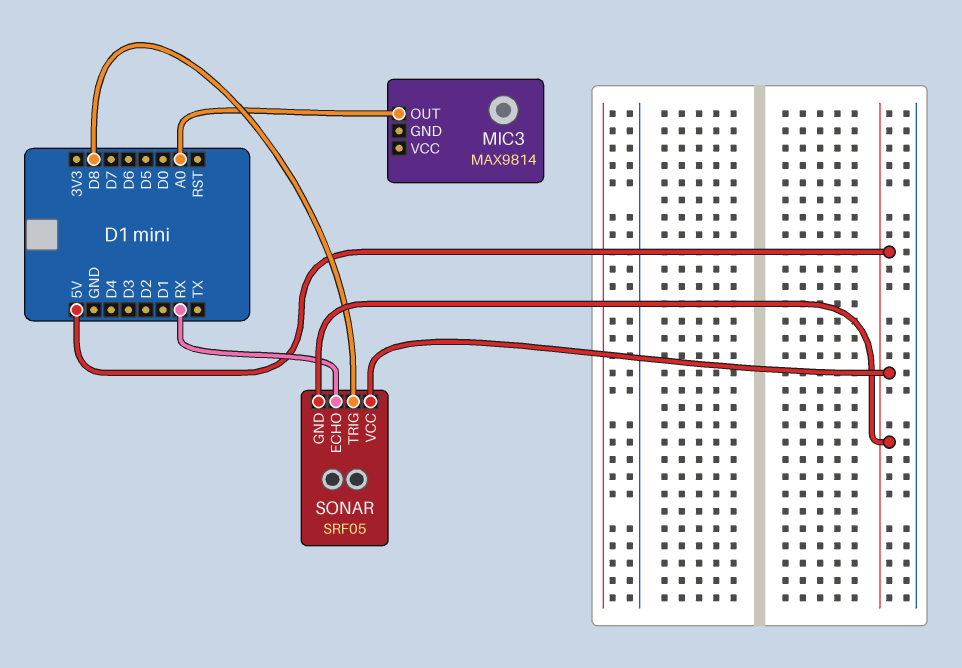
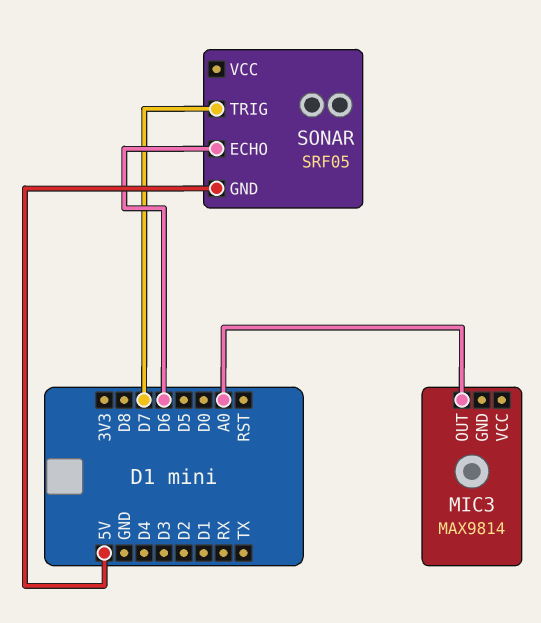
SONAR pin ECHO: RX -> D6
SONAR pin TRIG: D8 -> D7
SONAR pin VCC: 5V -> none

